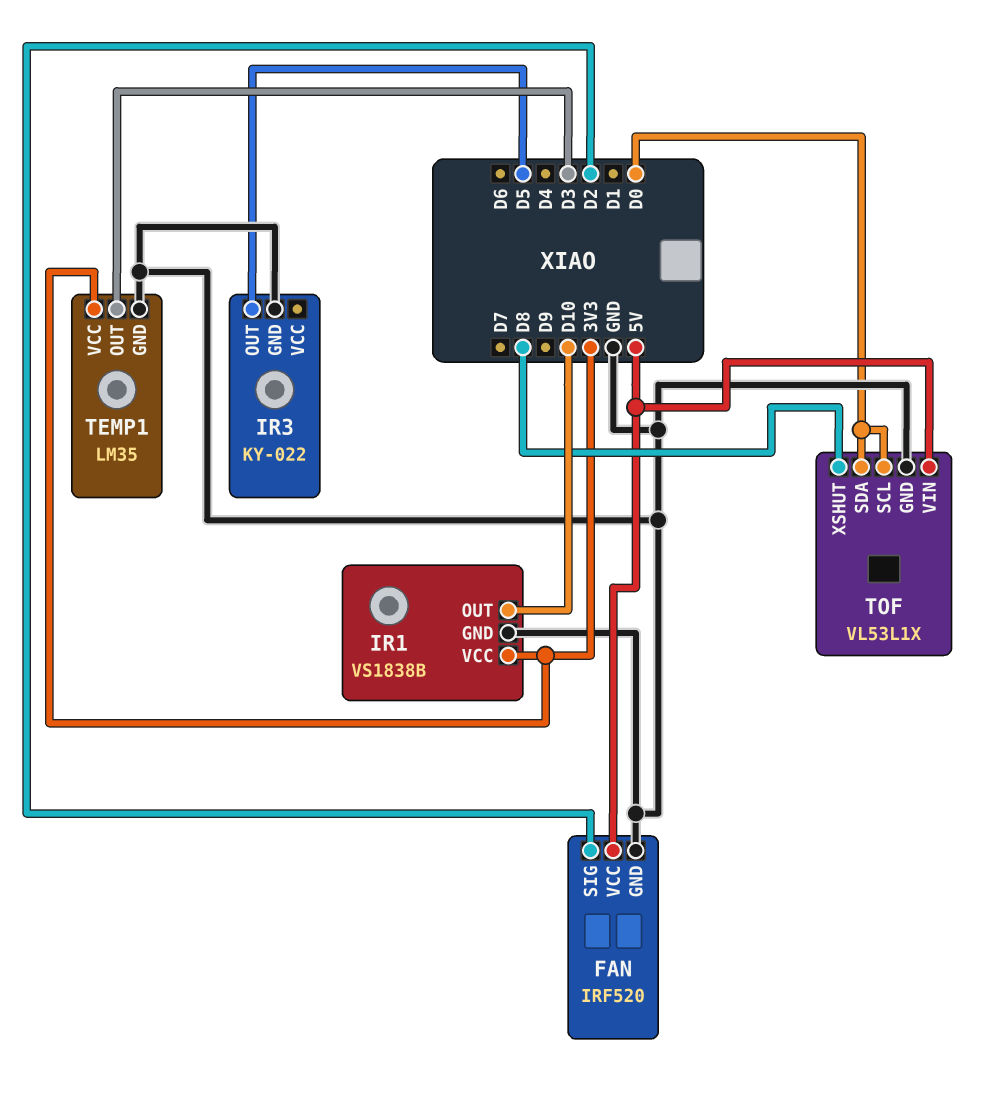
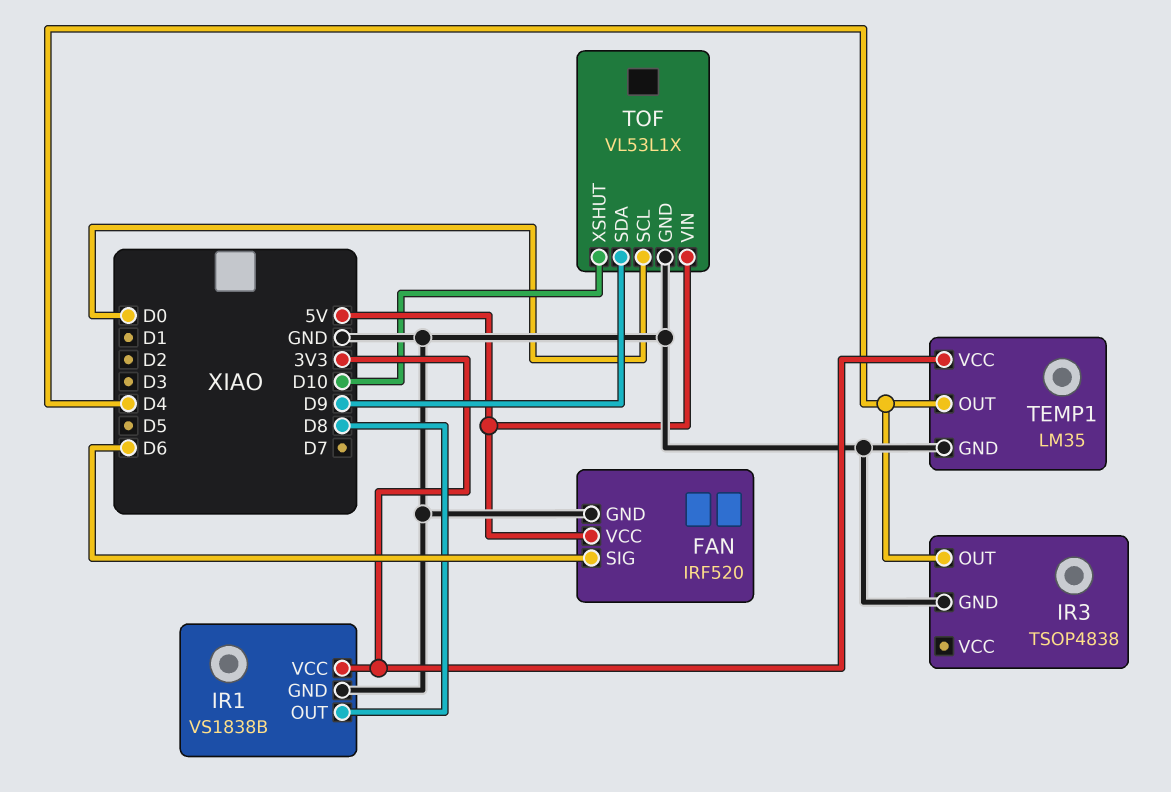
FAN pin SIG: D2 -> D6
IR1 pin OUT: D10 -> D8
IR3: KY-022 -> TSOP4838
IR3 pin OUT: D5 -> D4
TEMP1 pin OUT: D3 -> D4
TOF pin SDA: D0 -> D9
TOF pin XSHUT: D8 -> D10

